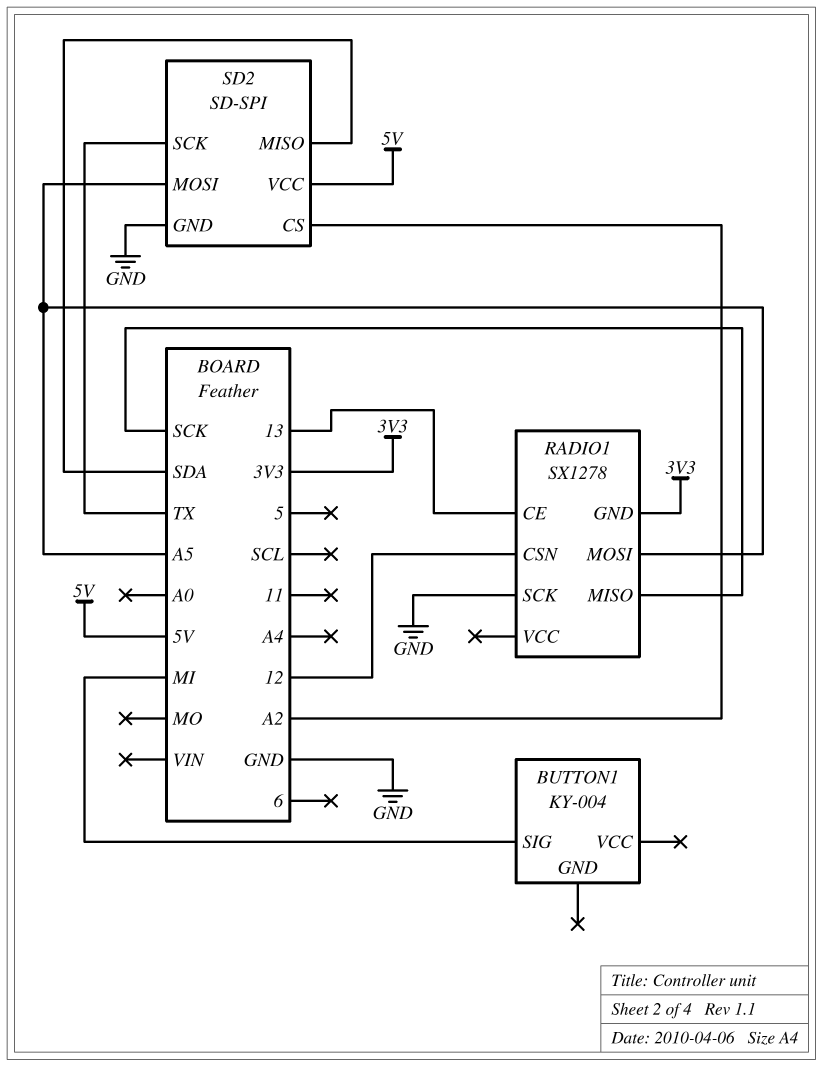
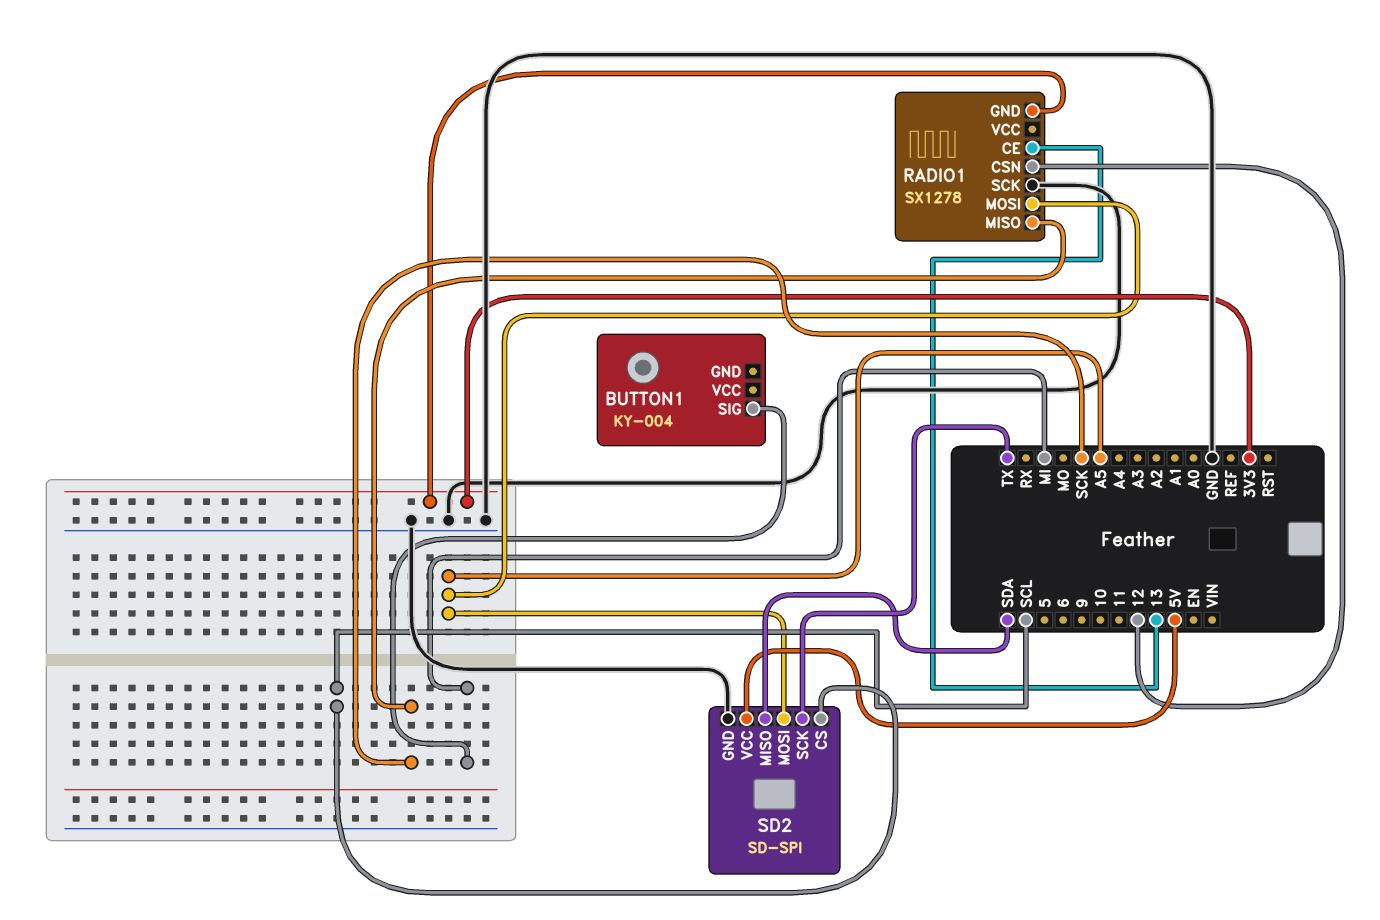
SD2 pin CS: A2 -> SCL

